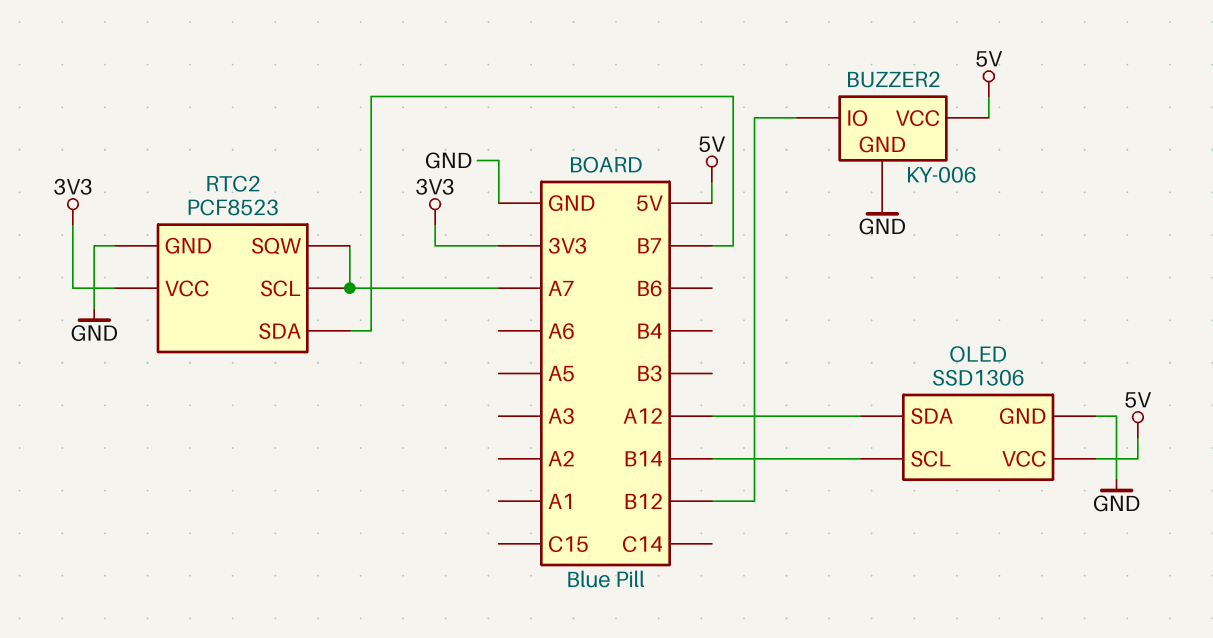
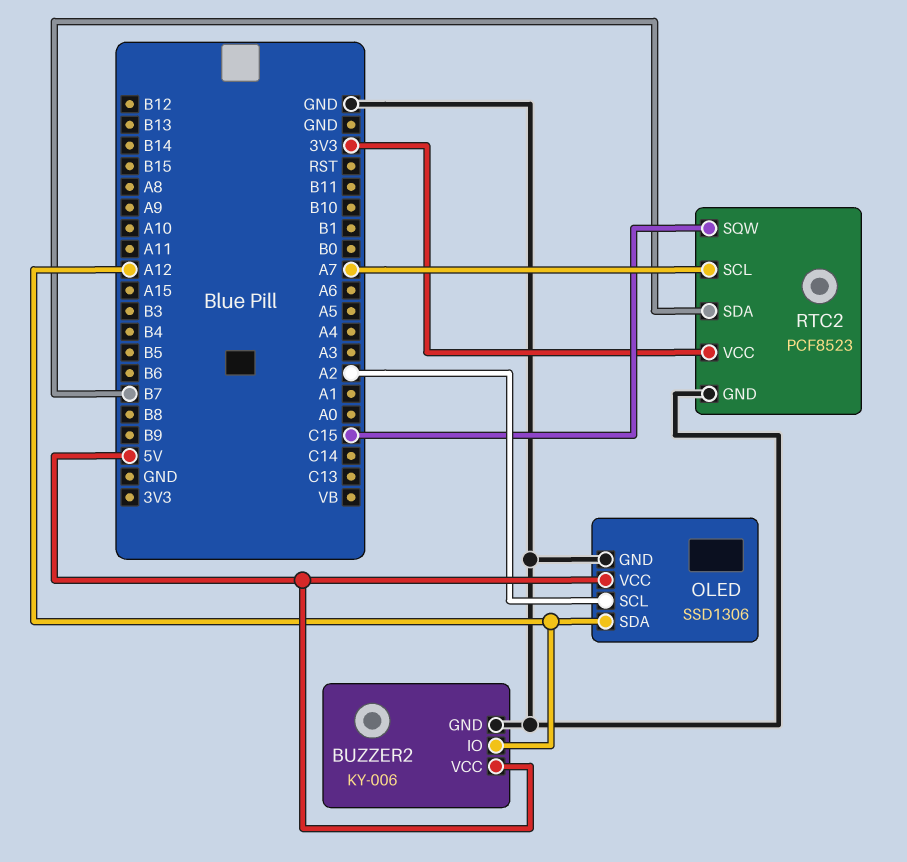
BUZZER2 pin IO: B12 -> A12
OLED pin SCL: B14 -> A2
RTC2 pin SQW: A7 -> C15

